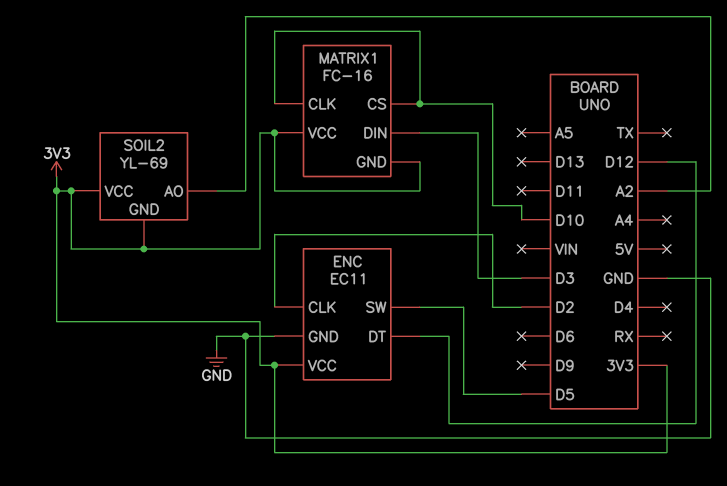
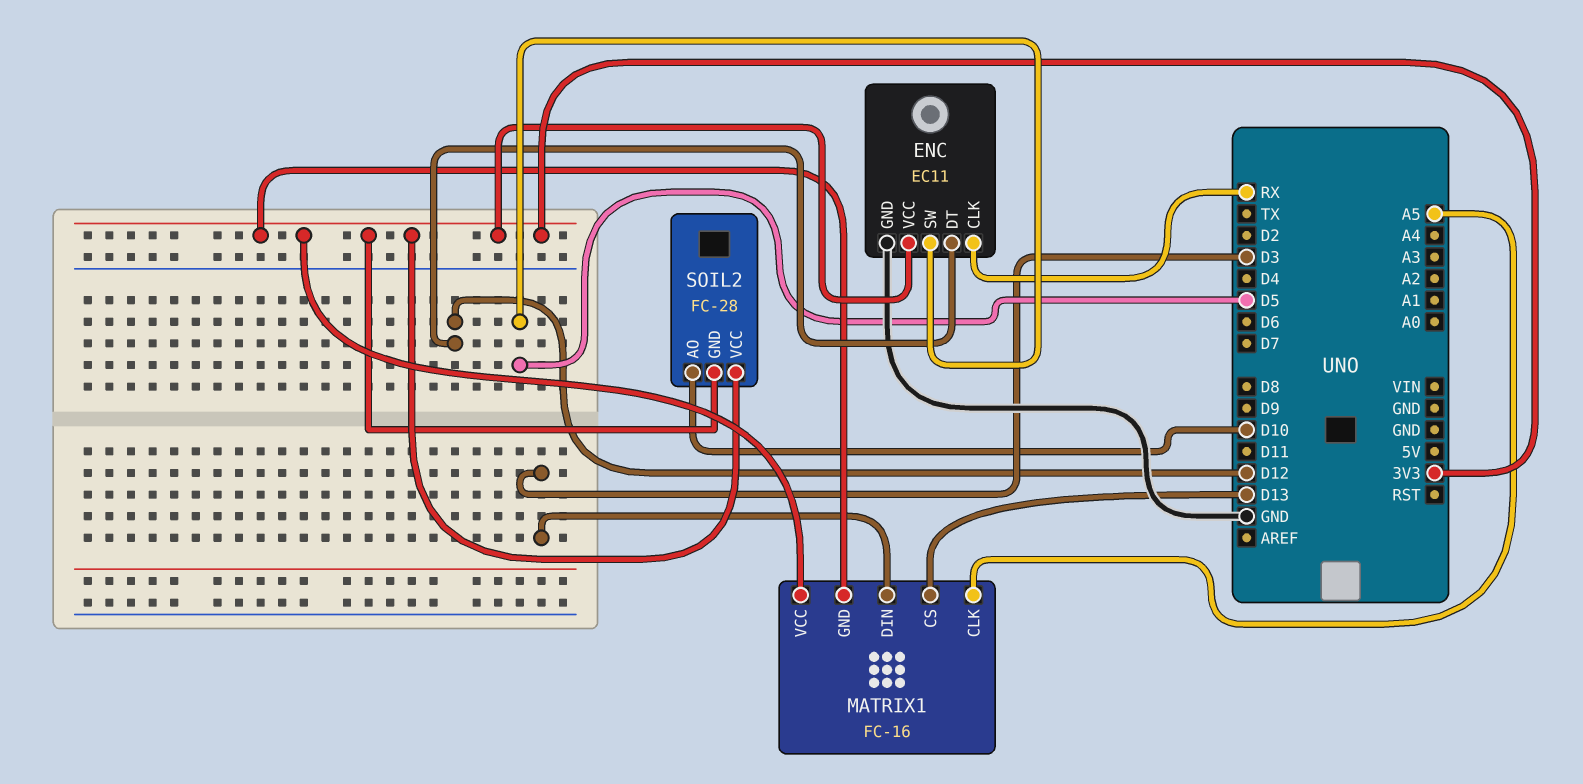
ENC pin CLK: D2 -> RX
MATRIX1 pin CLK: D10 -> A5
MATRIX1 pin CS: D10 -> D13
SOIL2: YL-69 -> FC-28
SOIL2 pin AO: A2 -> D10

